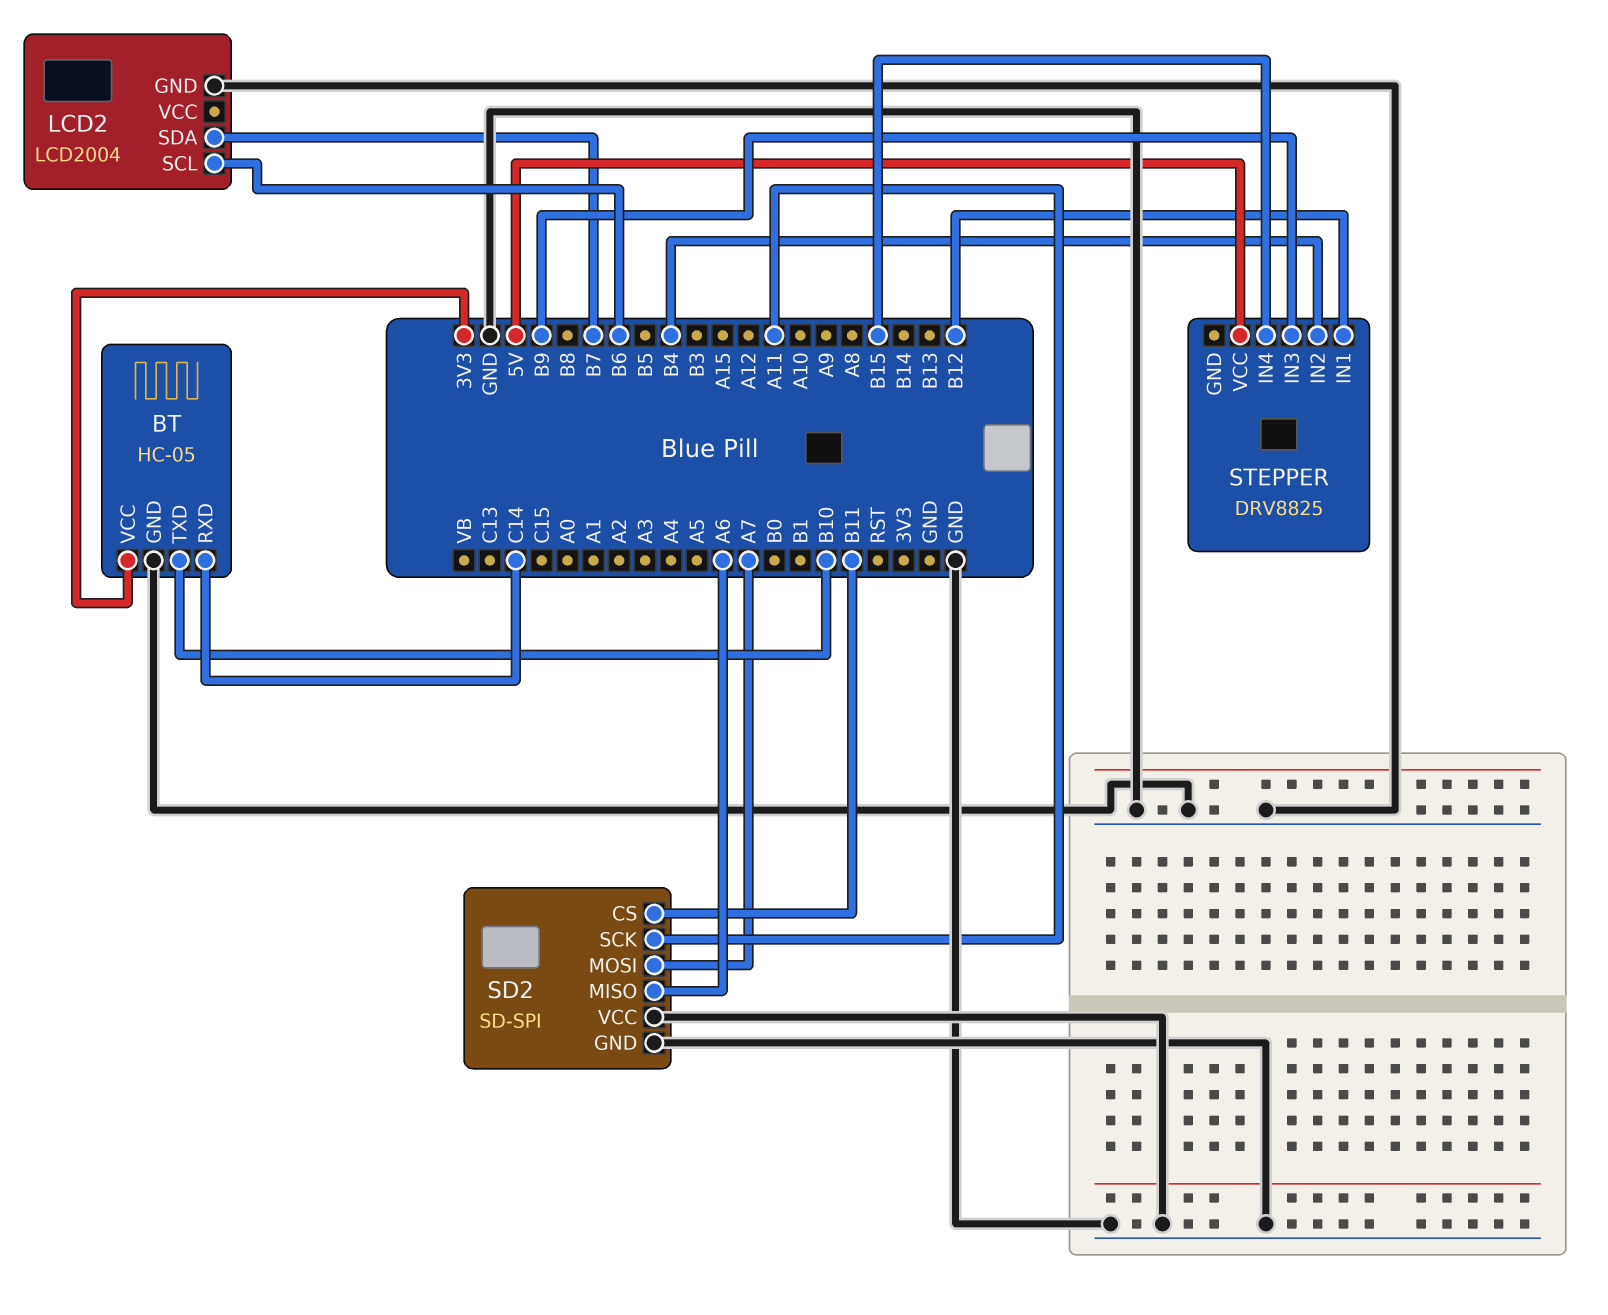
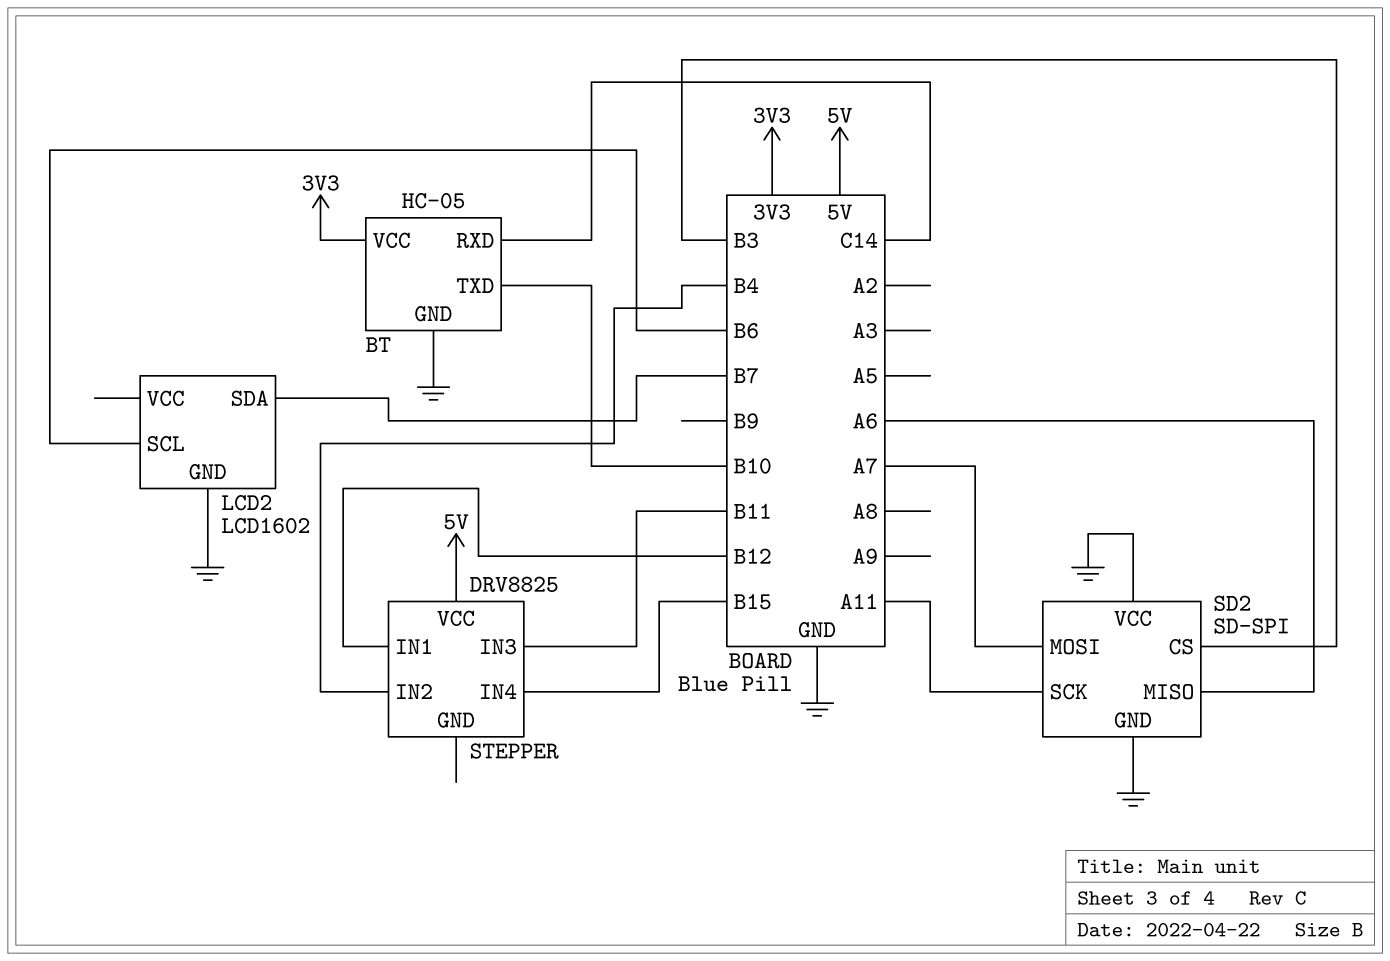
LCD2: LCD2004 -> LCD1602
SD2 pin CS: B11 -> B3
STEPPER pin IN3: B9 -> B11

